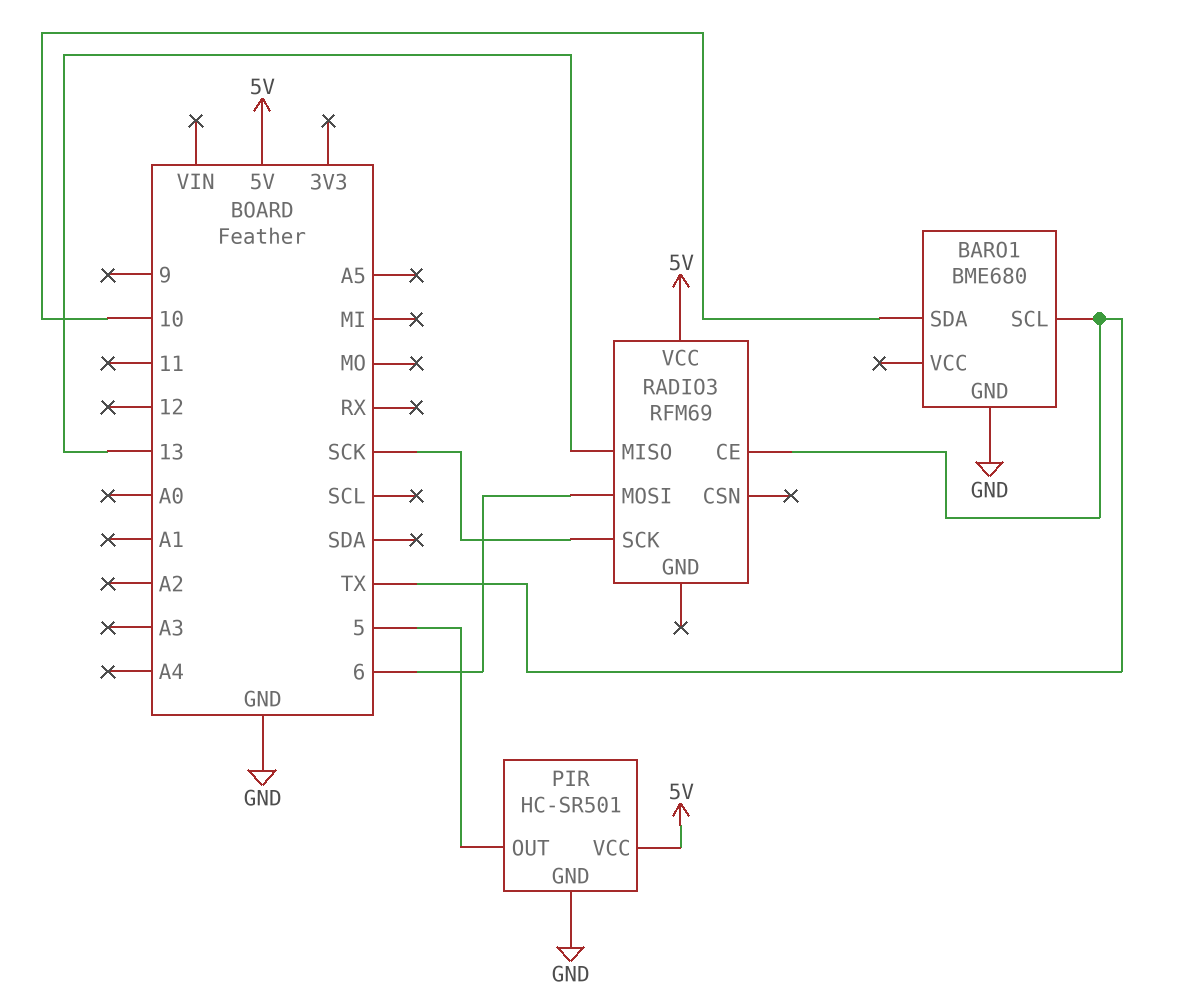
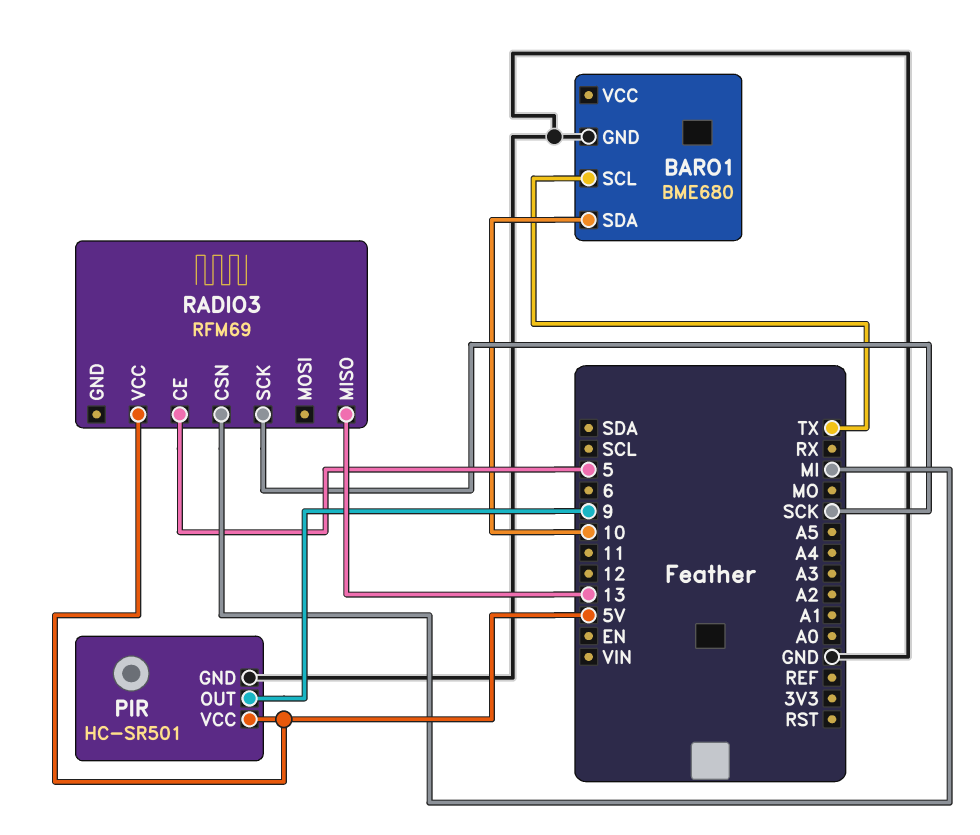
PIR pin OUT: 5 -> 9
RADIO3 pin CE: TX -> 5
RADIO3 pin CSN: none -> MI
RADIO3 pin MOSI: 6 -> none

